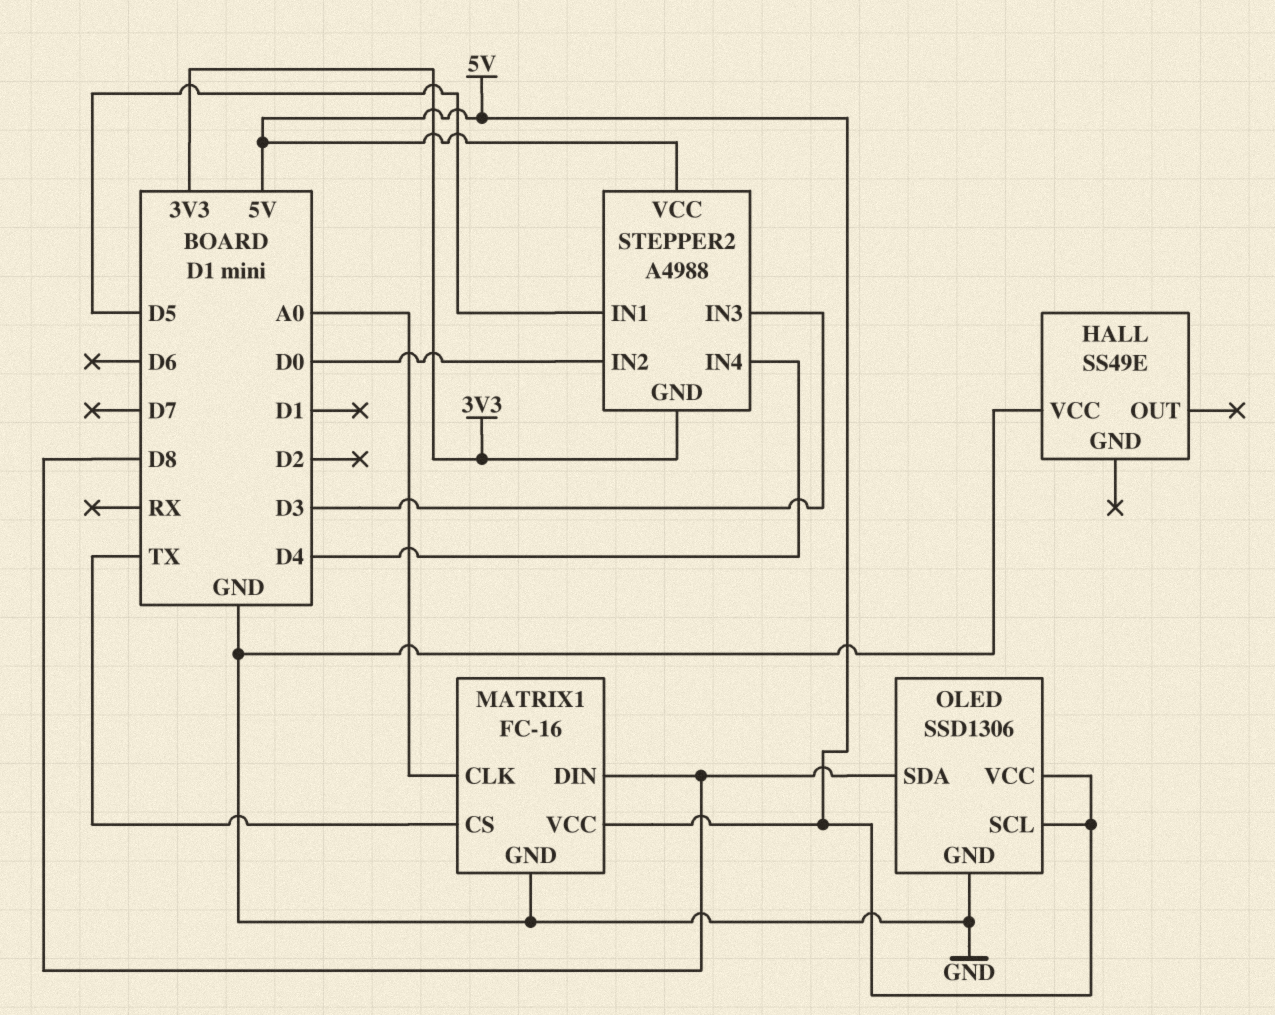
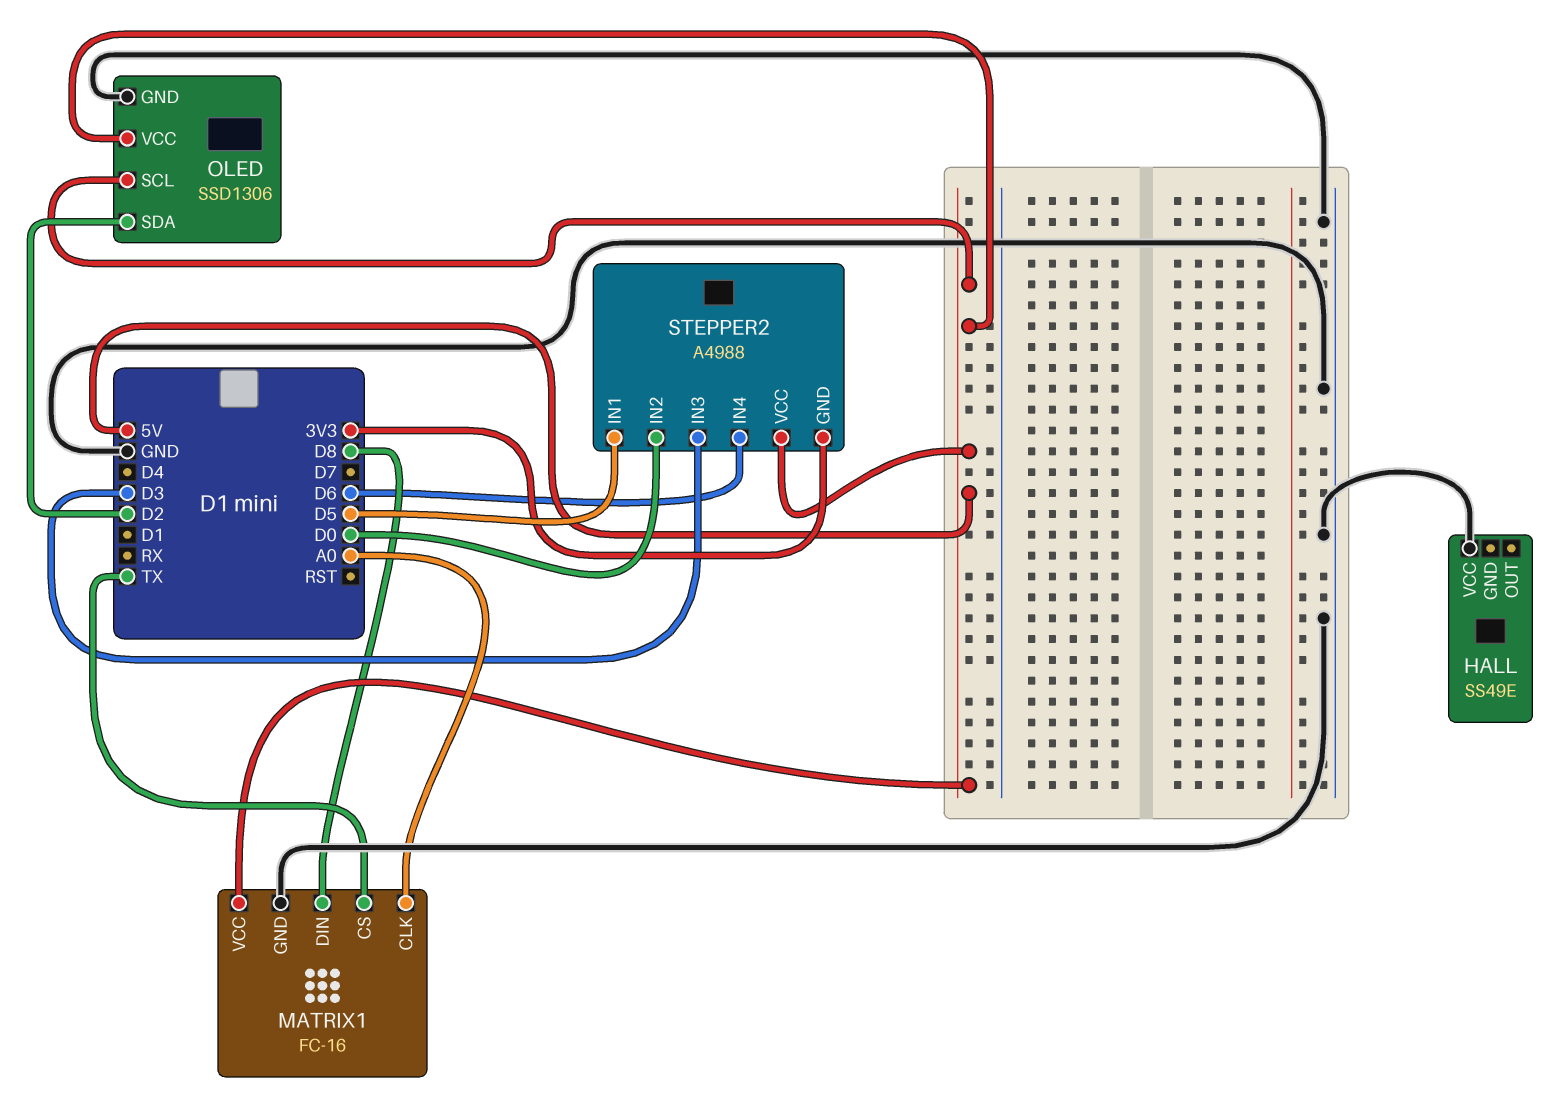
OLED pin SDA: D8 -> D2
STEPPER2 pin IN4: D4 -> D6

